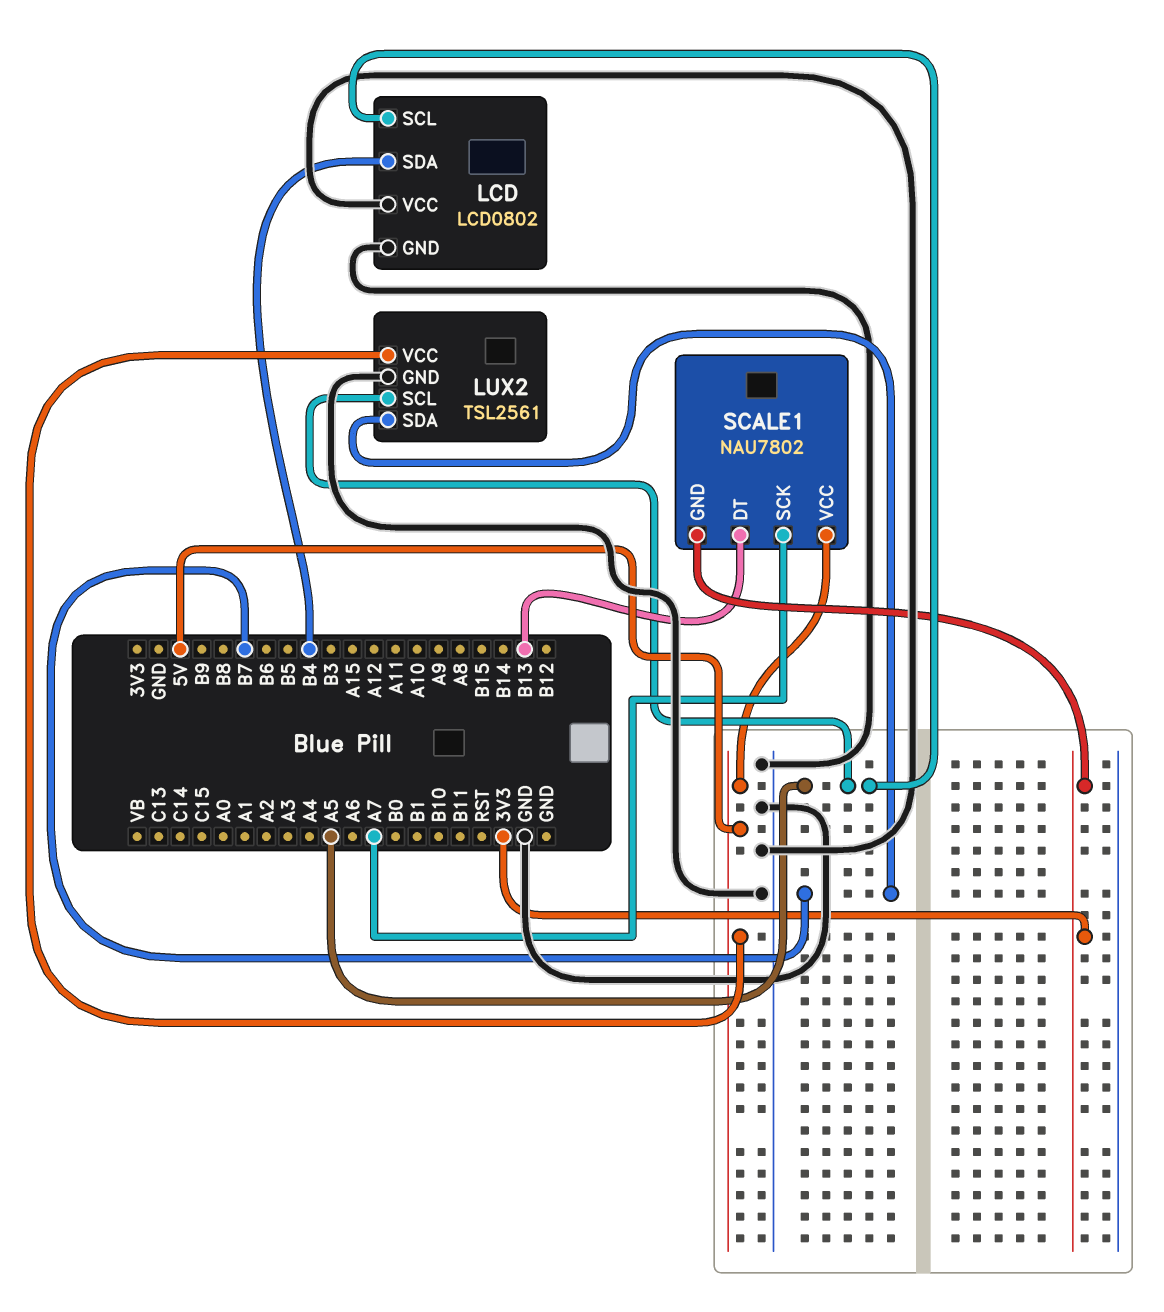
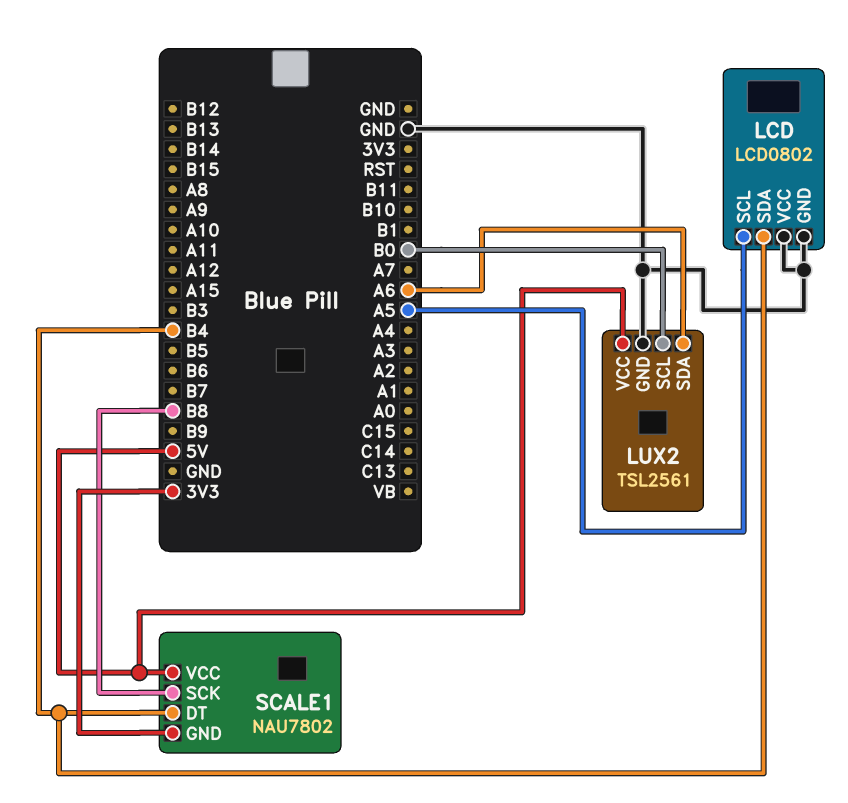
LUX2 pin SCL: A5 -> B0
LUX2 pin SDA: B7 -> A6
SCALE1 pin DT: B13 -> B4
SCALE1 pin SCK: A7 -> B8

